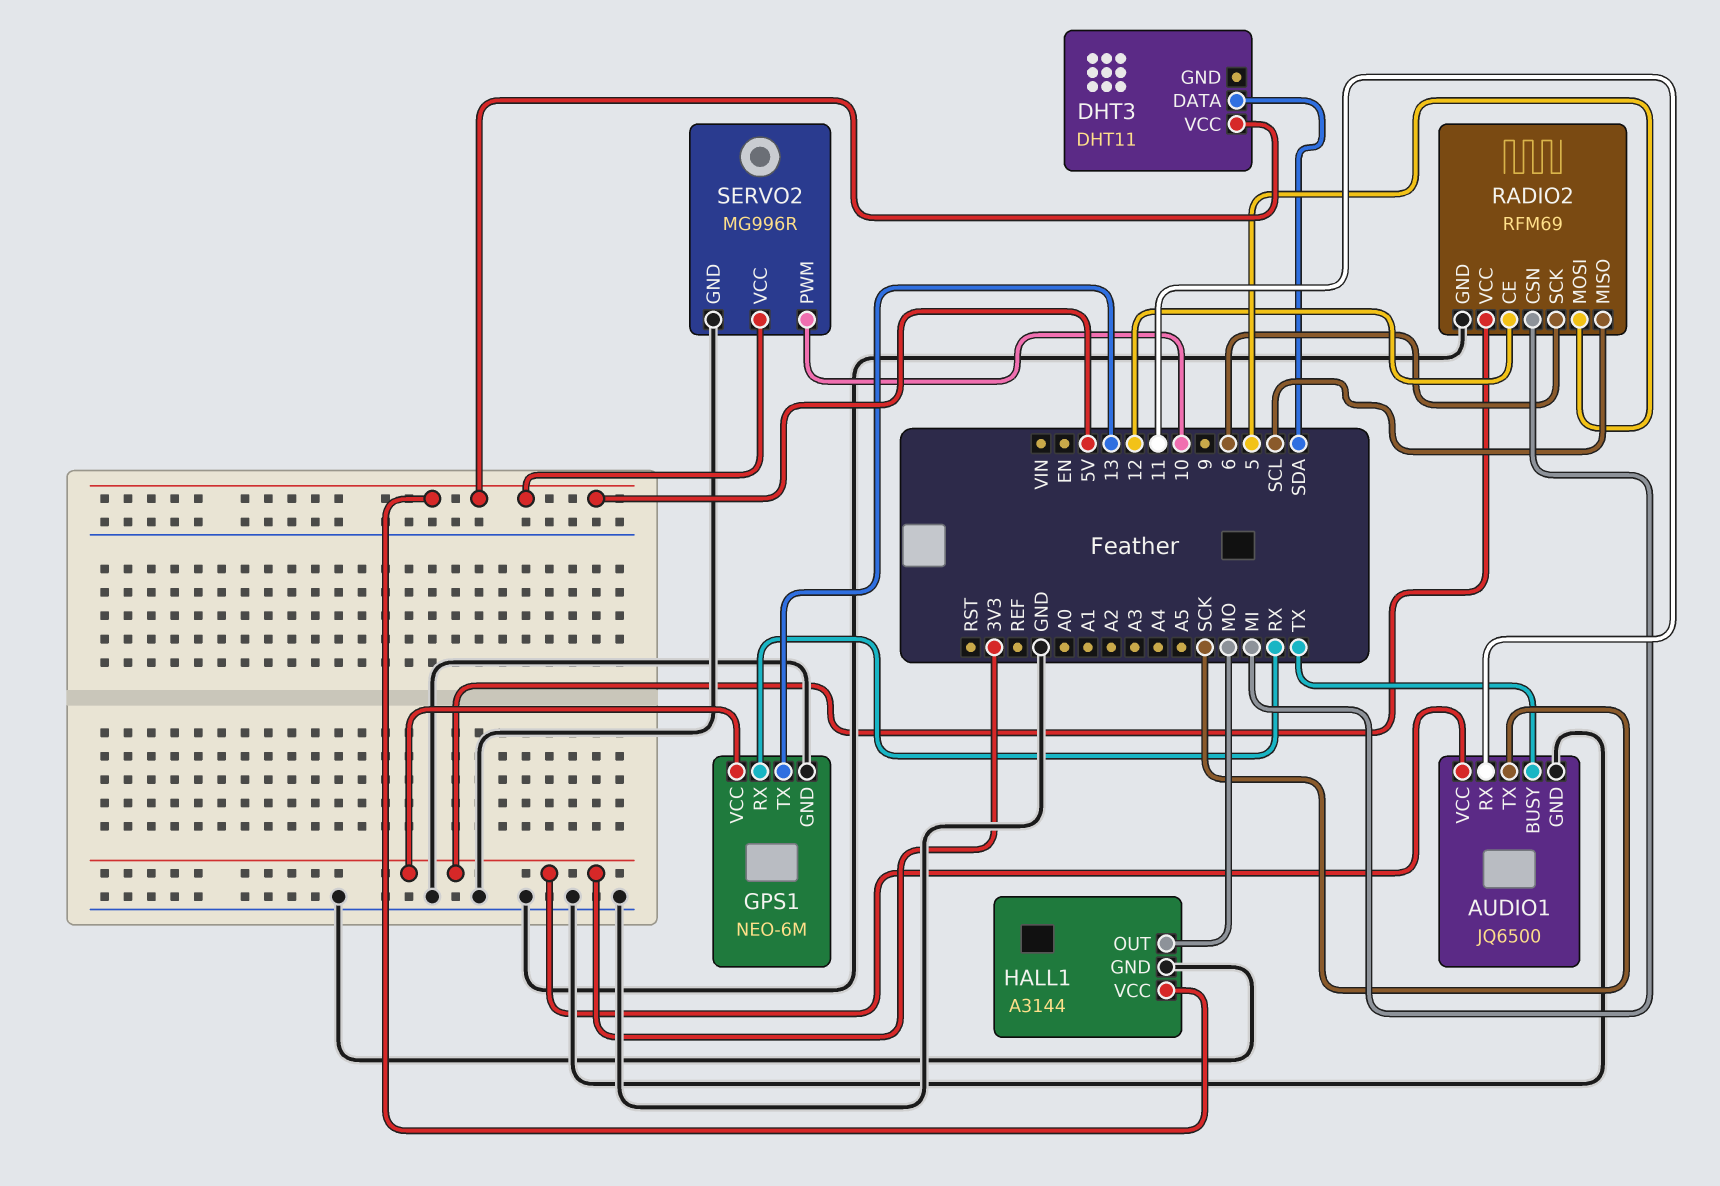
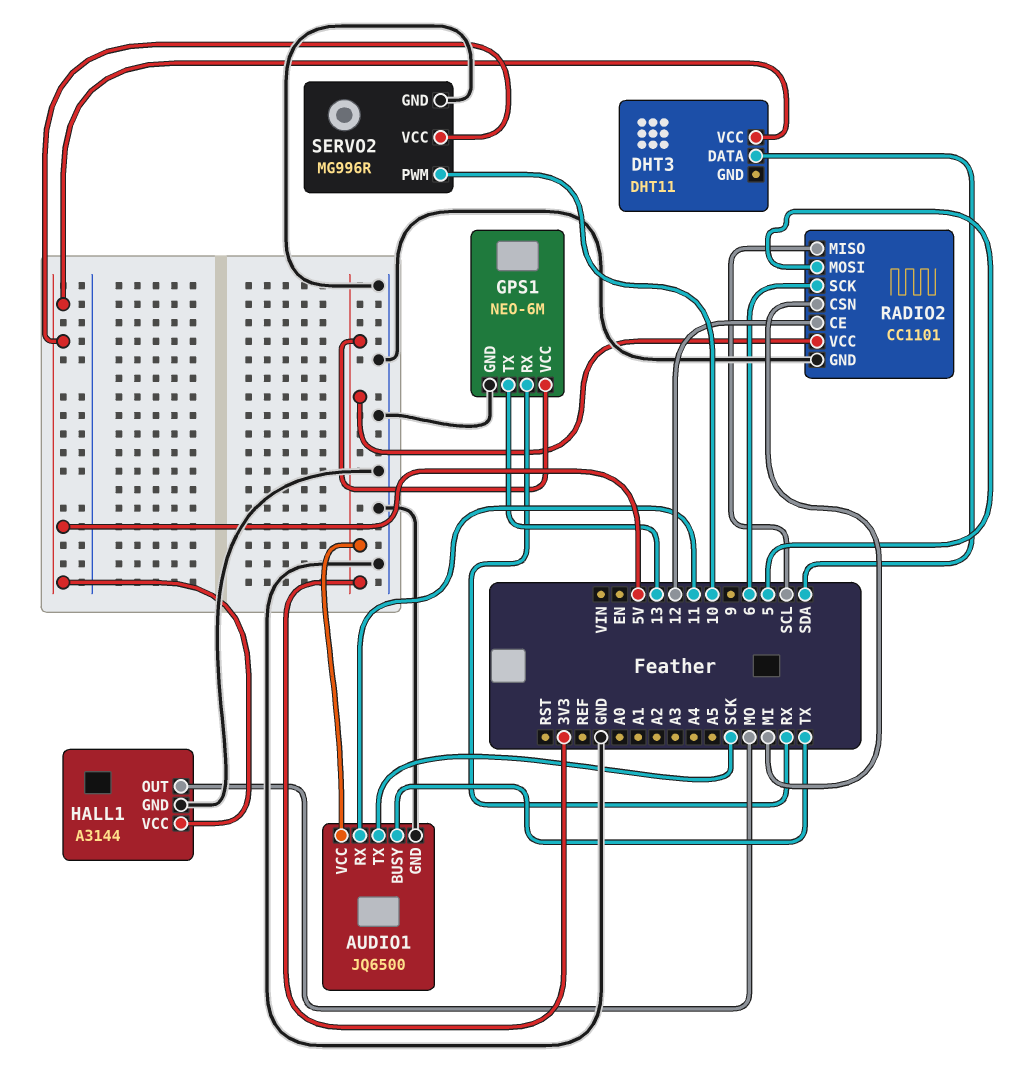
RADIO2: RFM69 -> CC1101

